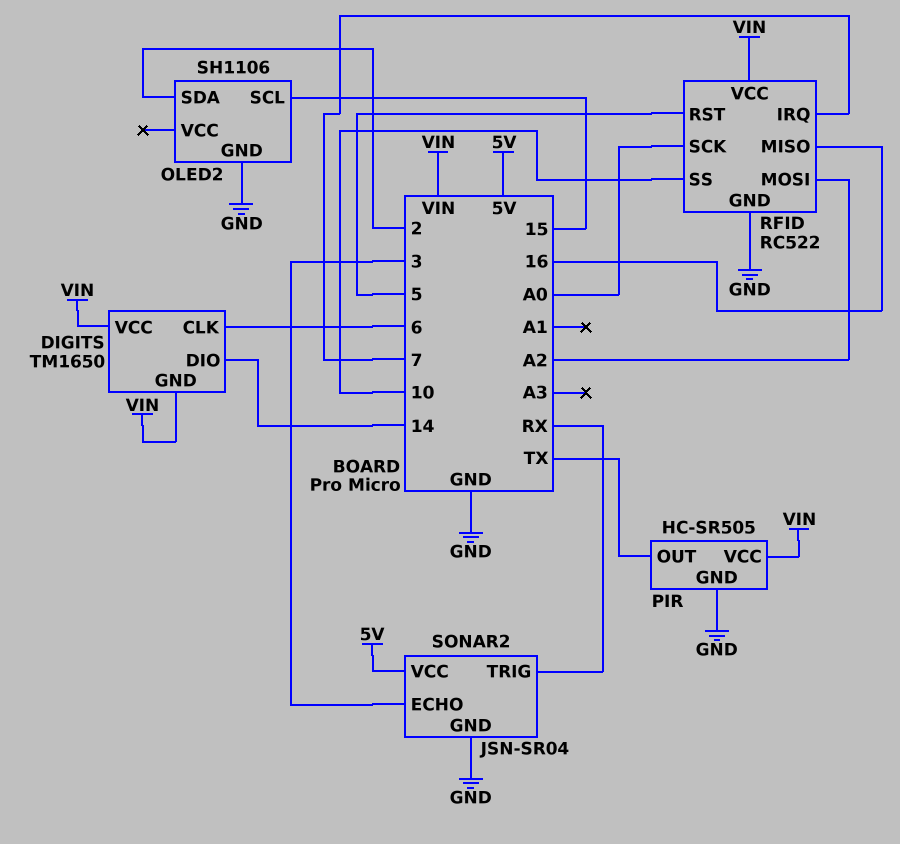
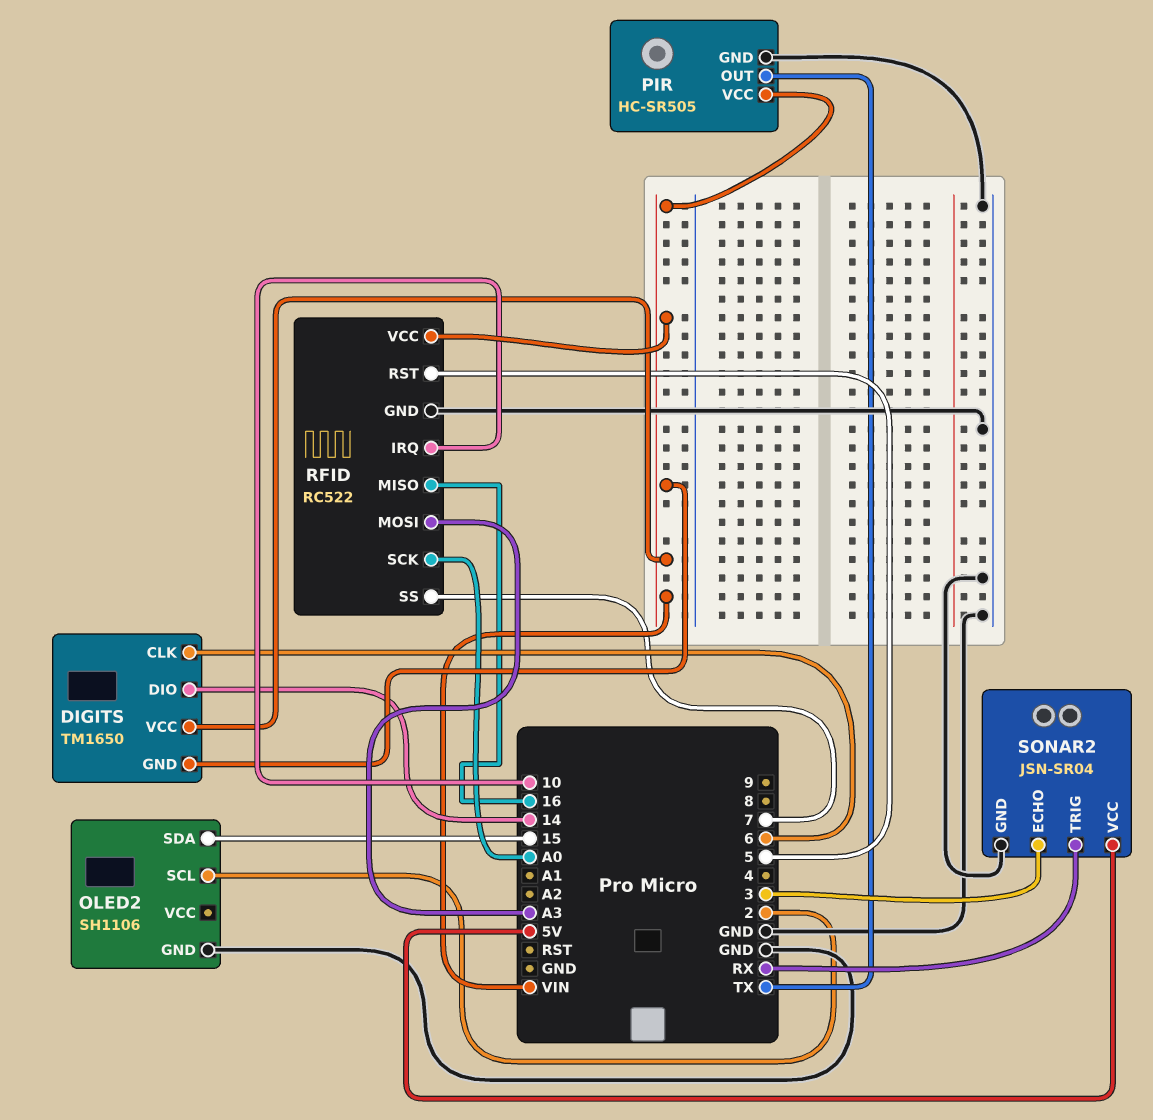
OLED2 pin SCL: 15 -> 2
OLED2 pin SDA: 2 -> 15
RFID pin IRQ: 7 -> 10
RFID pin MOSI: A2 -> A3
RFID pin SS: 10 -> 7

